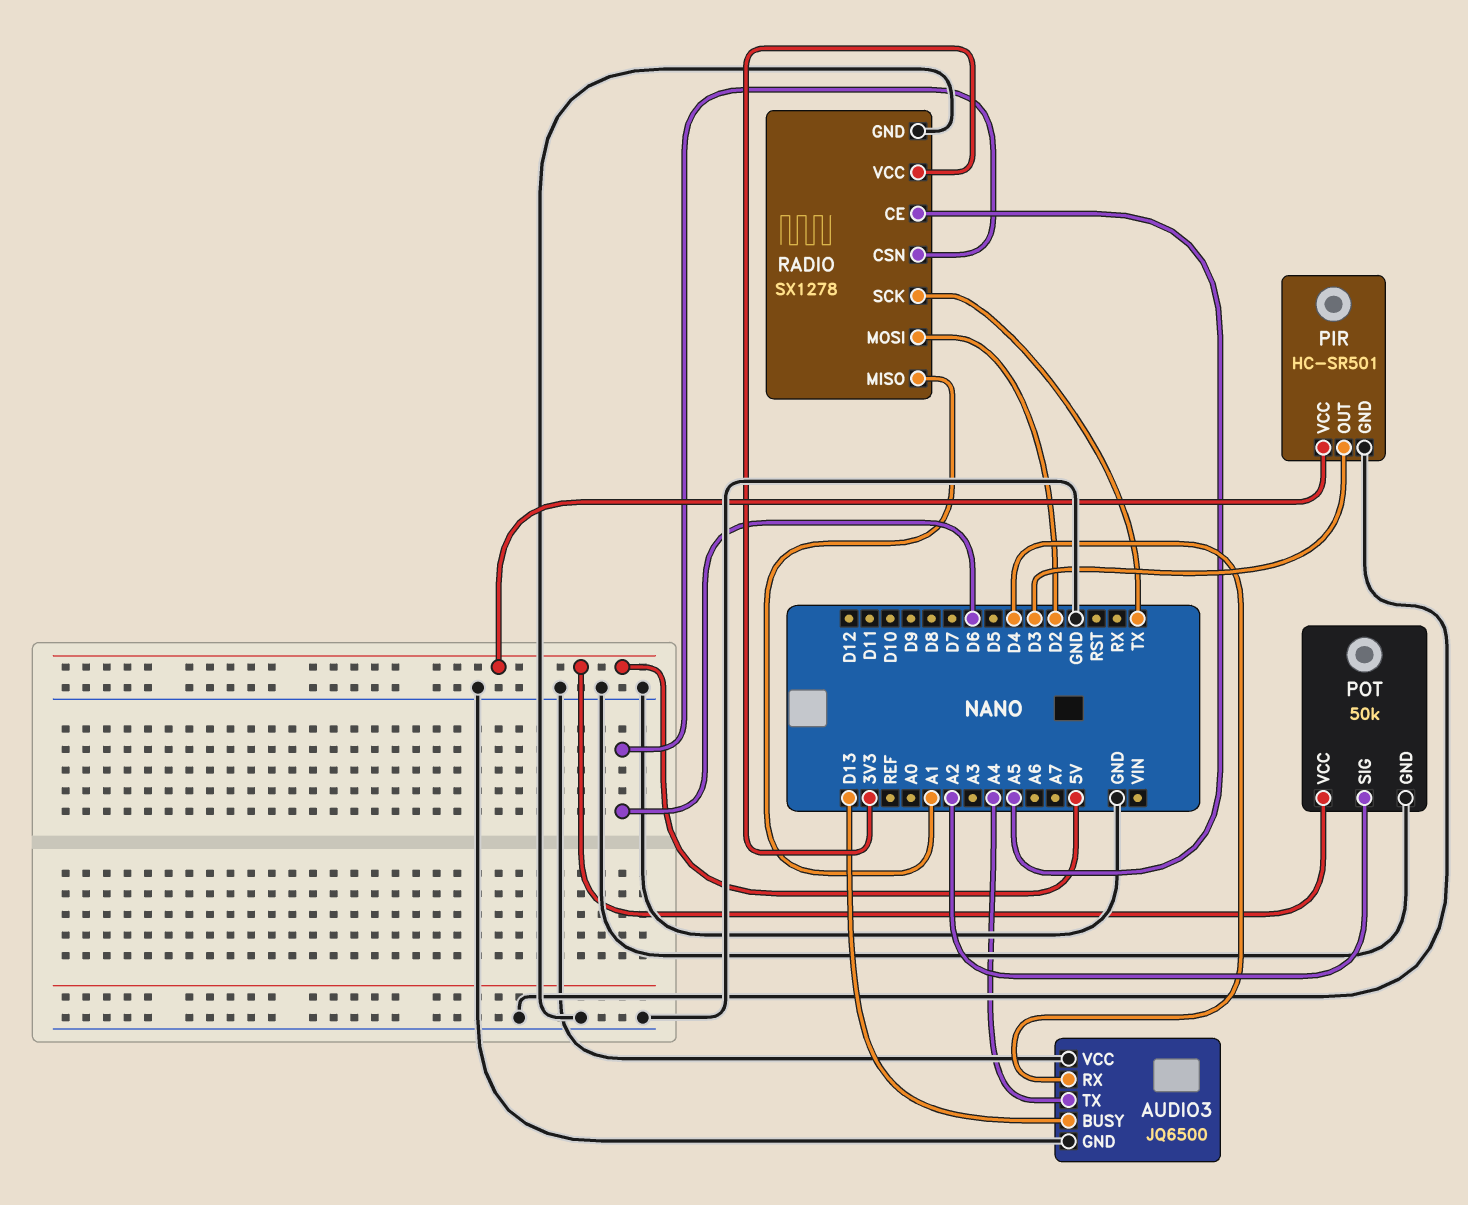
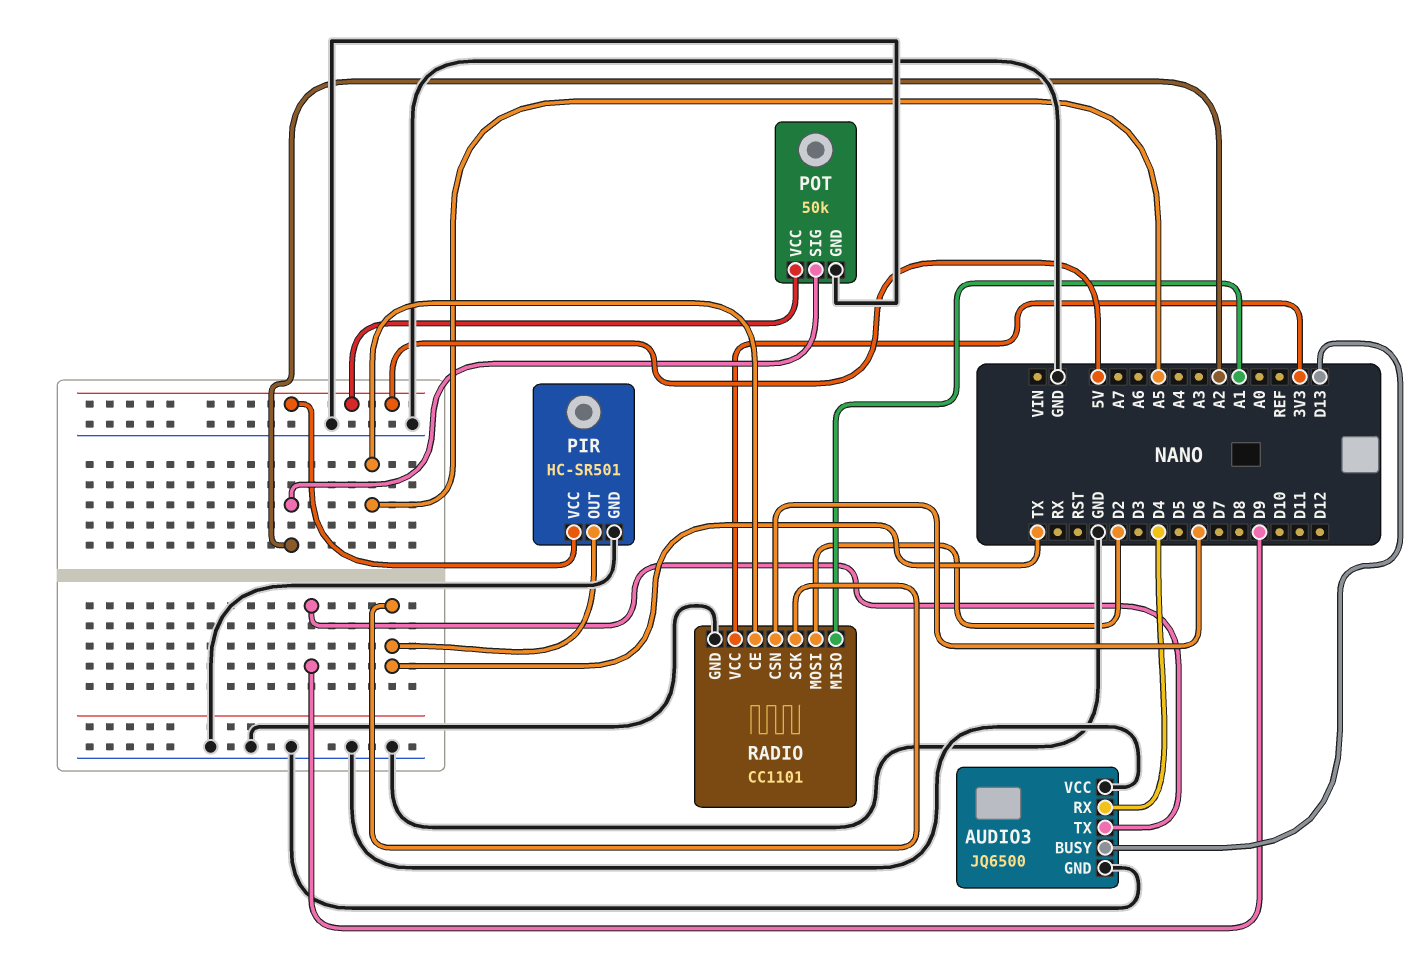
AUDIO3 pin TX: A4 -> D9
PIR pin OUT: D3 -> TX
RADIO: SX1278 -> CC1101

